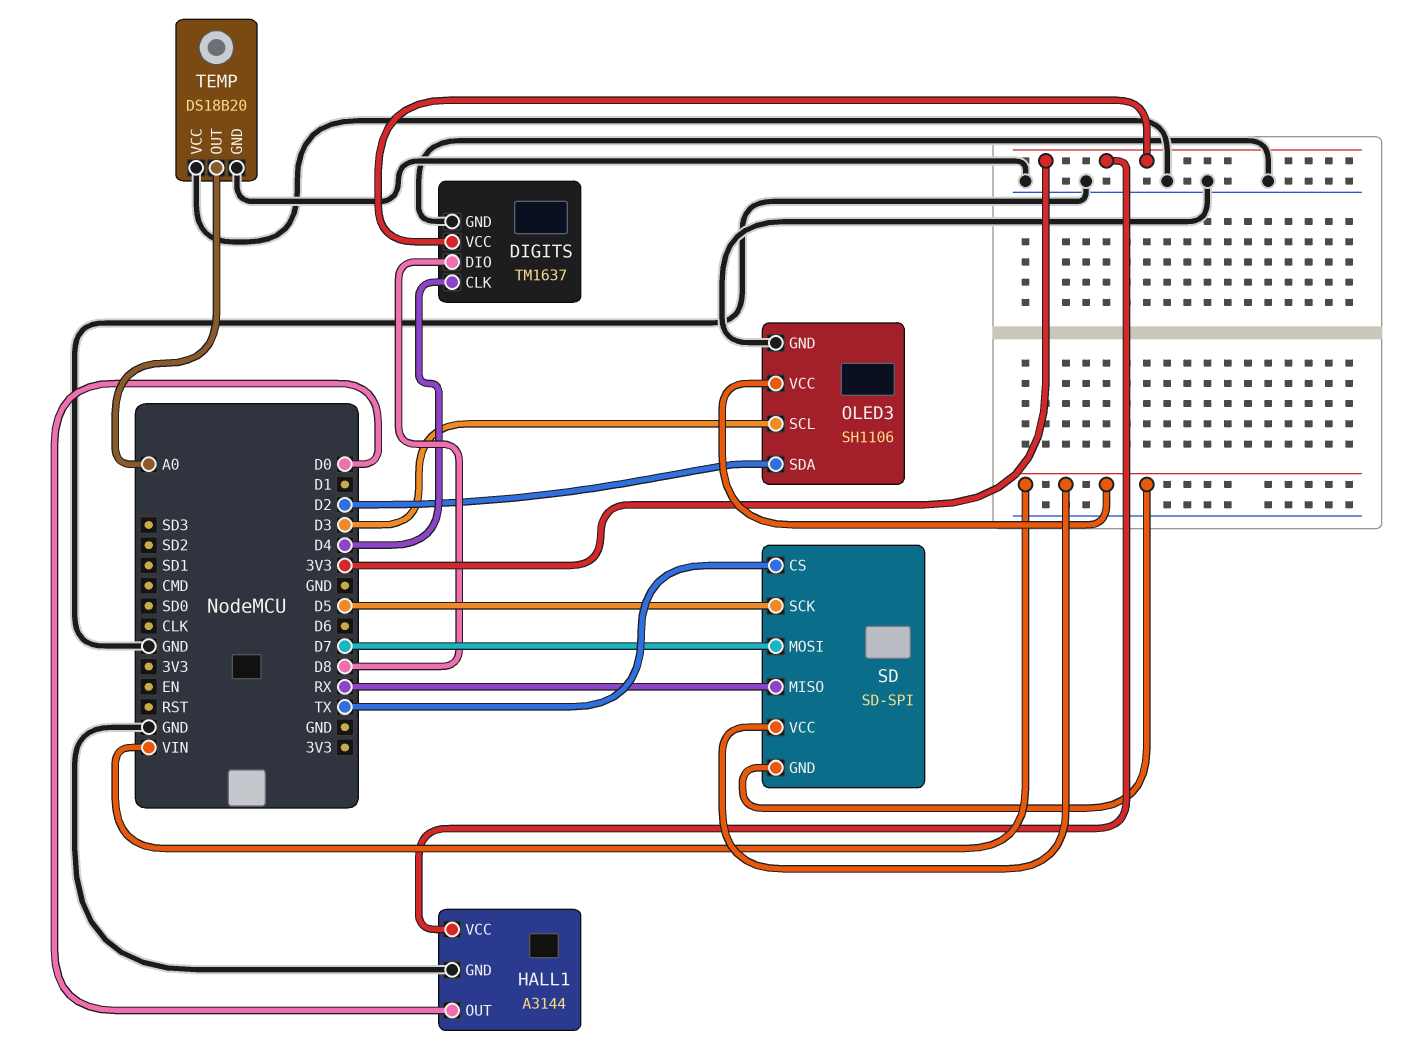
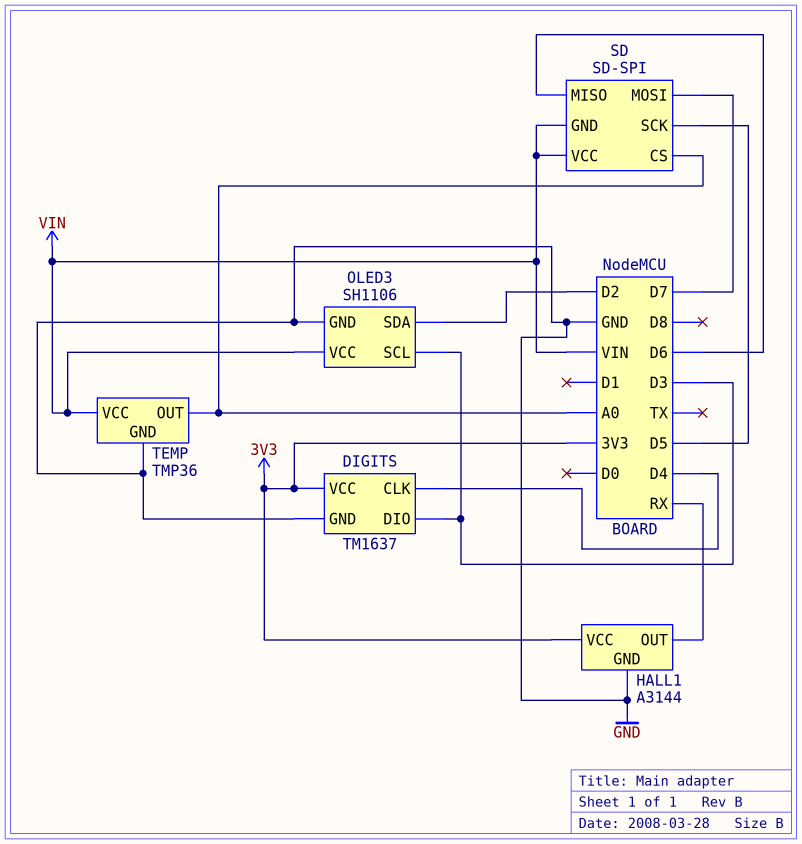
DIGITS pin DIO: D8 -> D3
HALL1 pin OUT: D0 -> RX
SD pin CS: TX -> A0
SD pin MISO: RX -> D6
TEMP: DS18B20 -> TMP36
TEMP pin VCC: GND -> VIN

